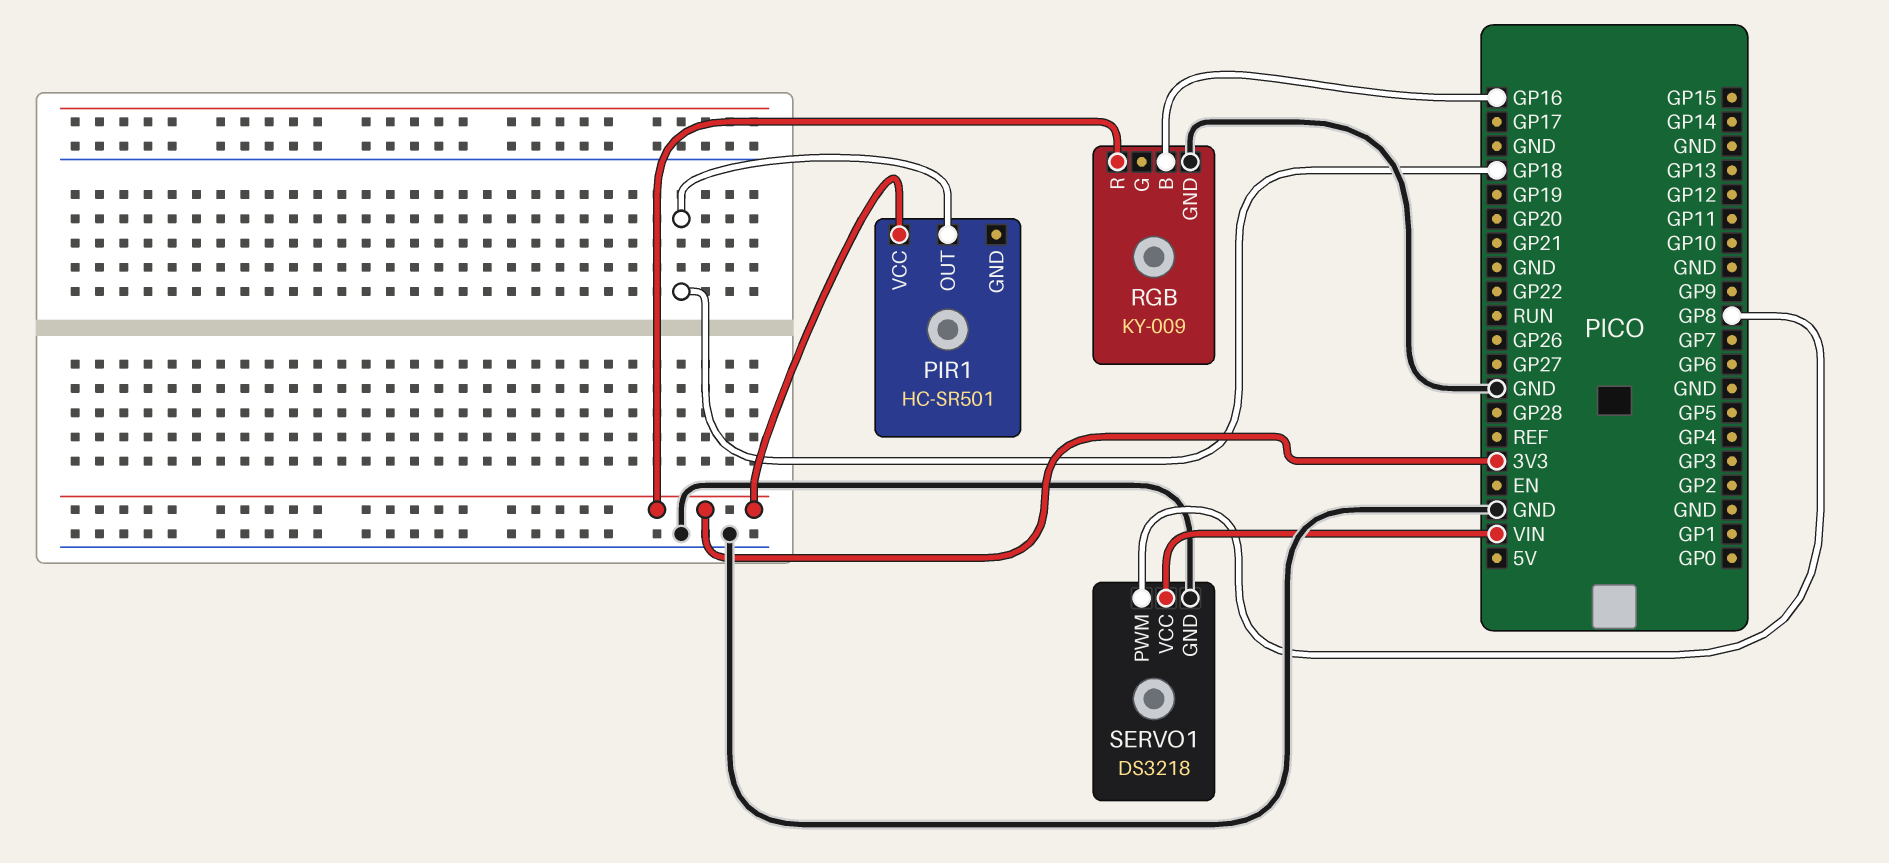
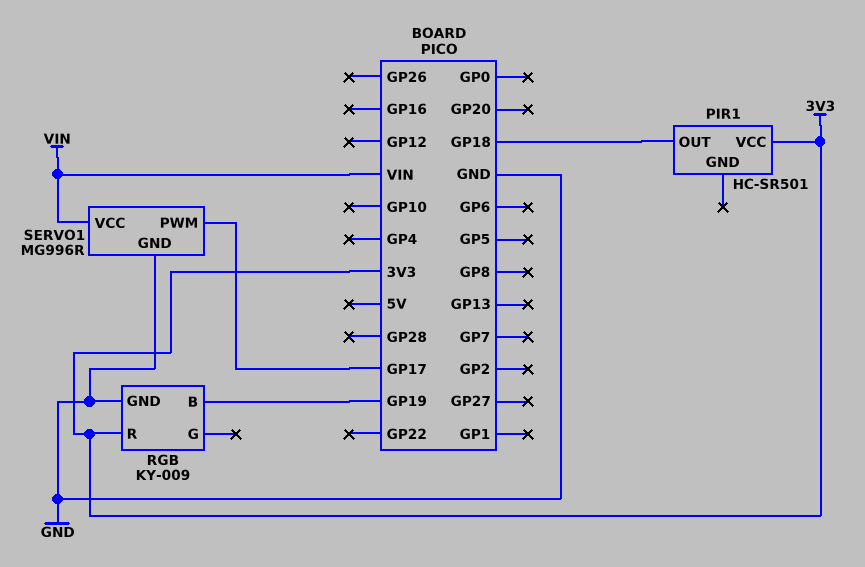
RGB pin B: GP16 -> GP19
SERVO1: DS3218 -> MG996R
SERVO1 pin PWM: GP8 -> GP17

